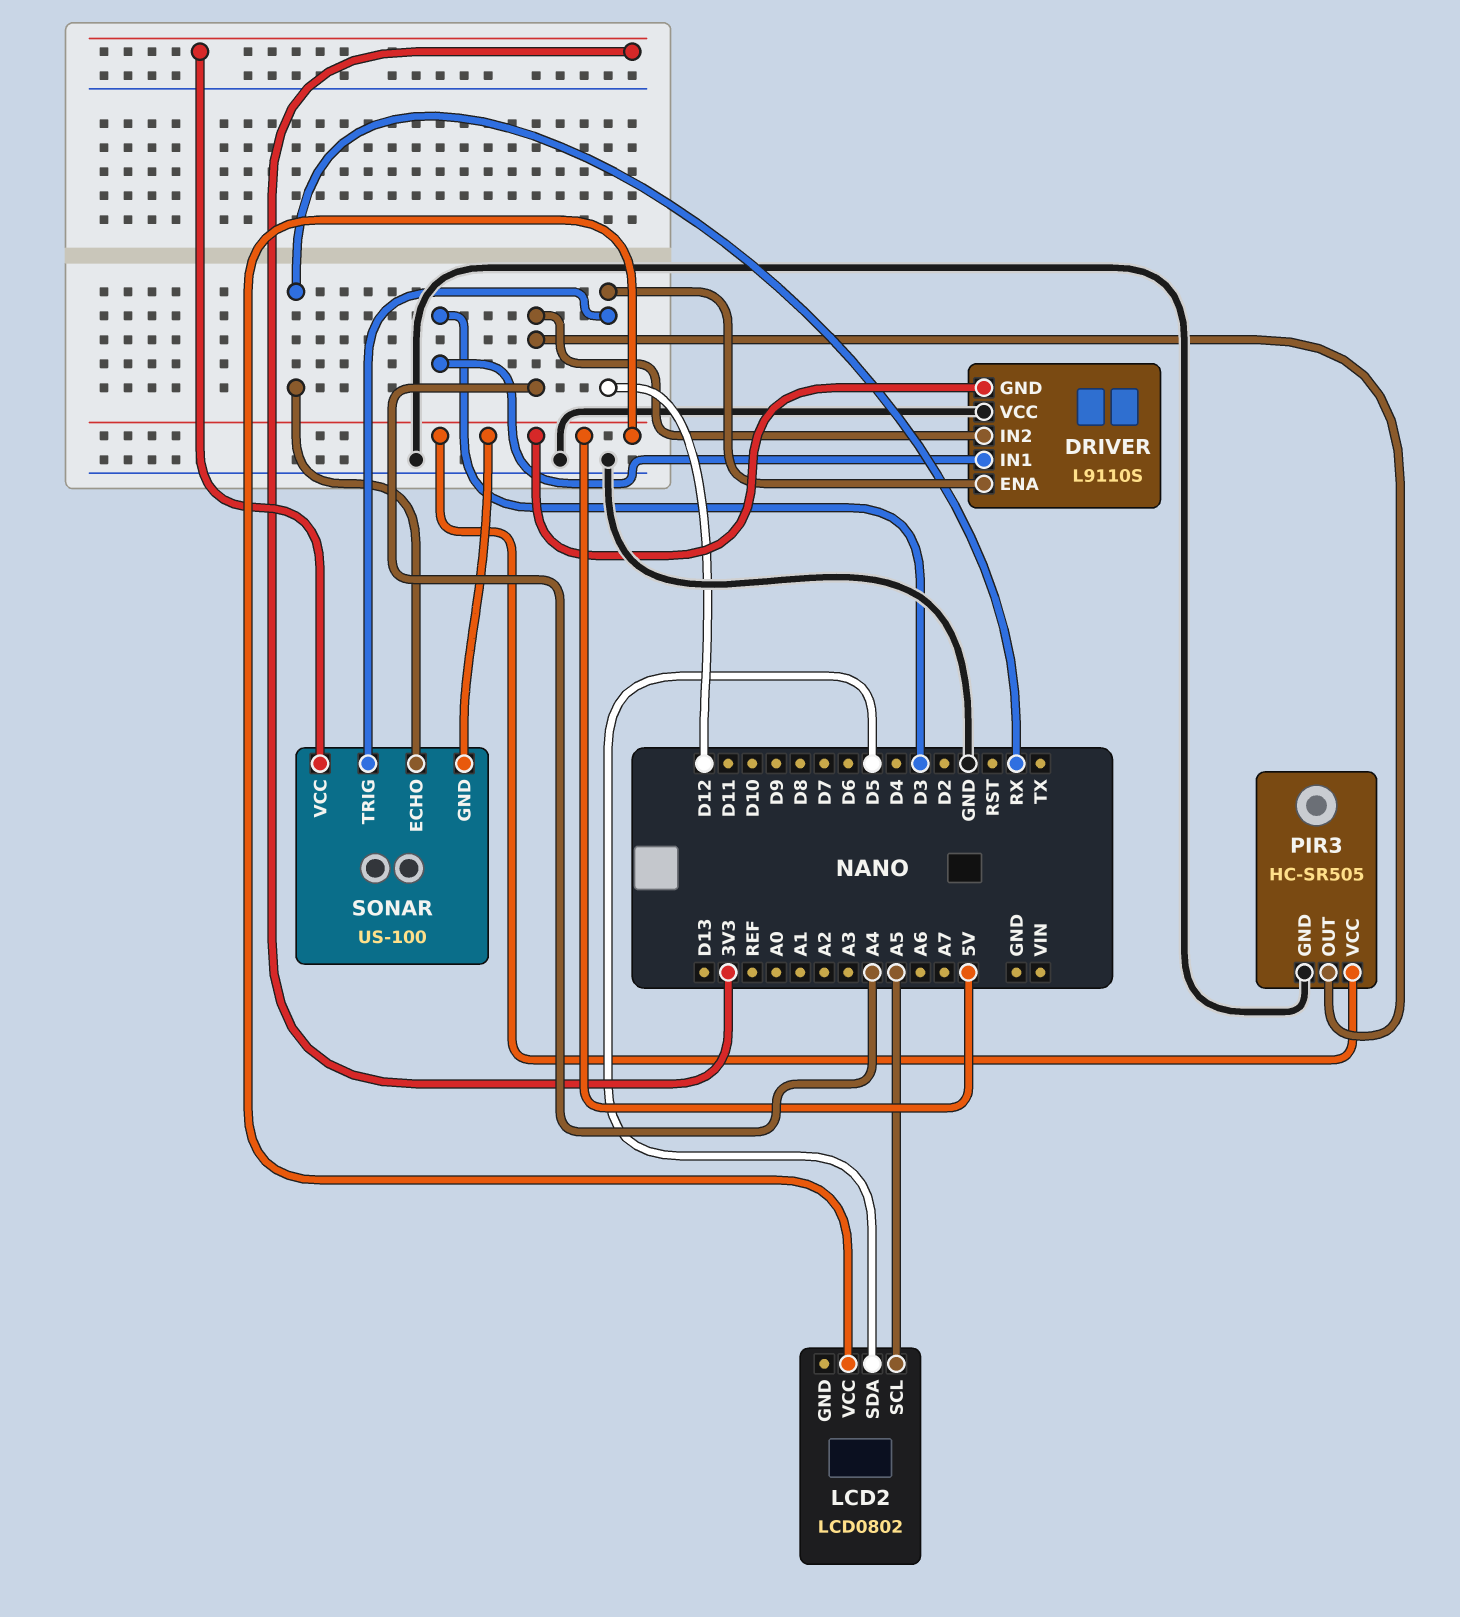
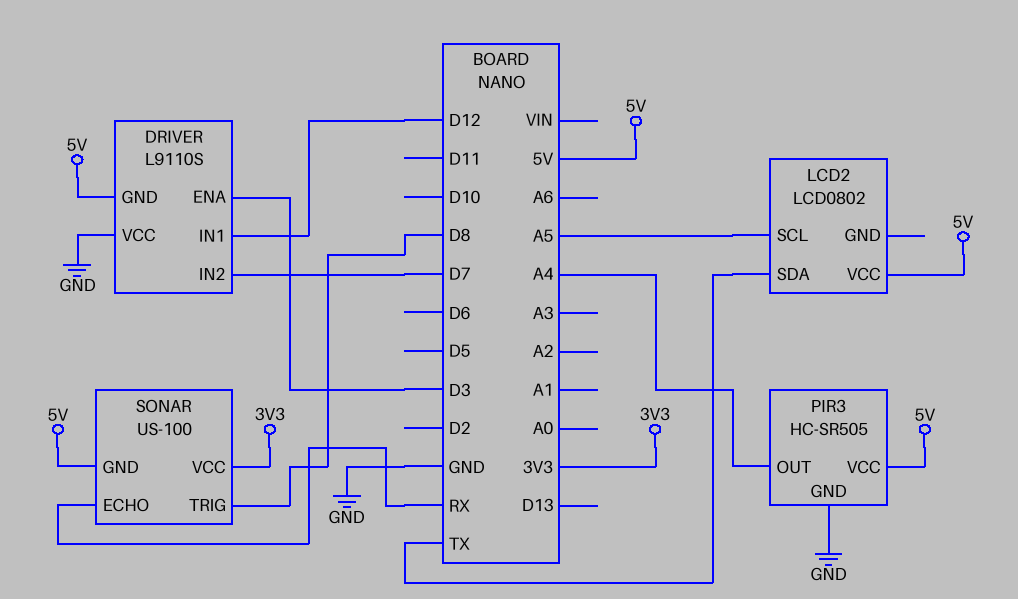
DRIVER pin ENA: D12 -> D3
DRIVER pin IN1: D3 -> D12
DRIVER pin IN2: A4 -> D7
LCD2 pin SDA: D5 -> TX
SONAR pin TRIG: D12 -> D8

